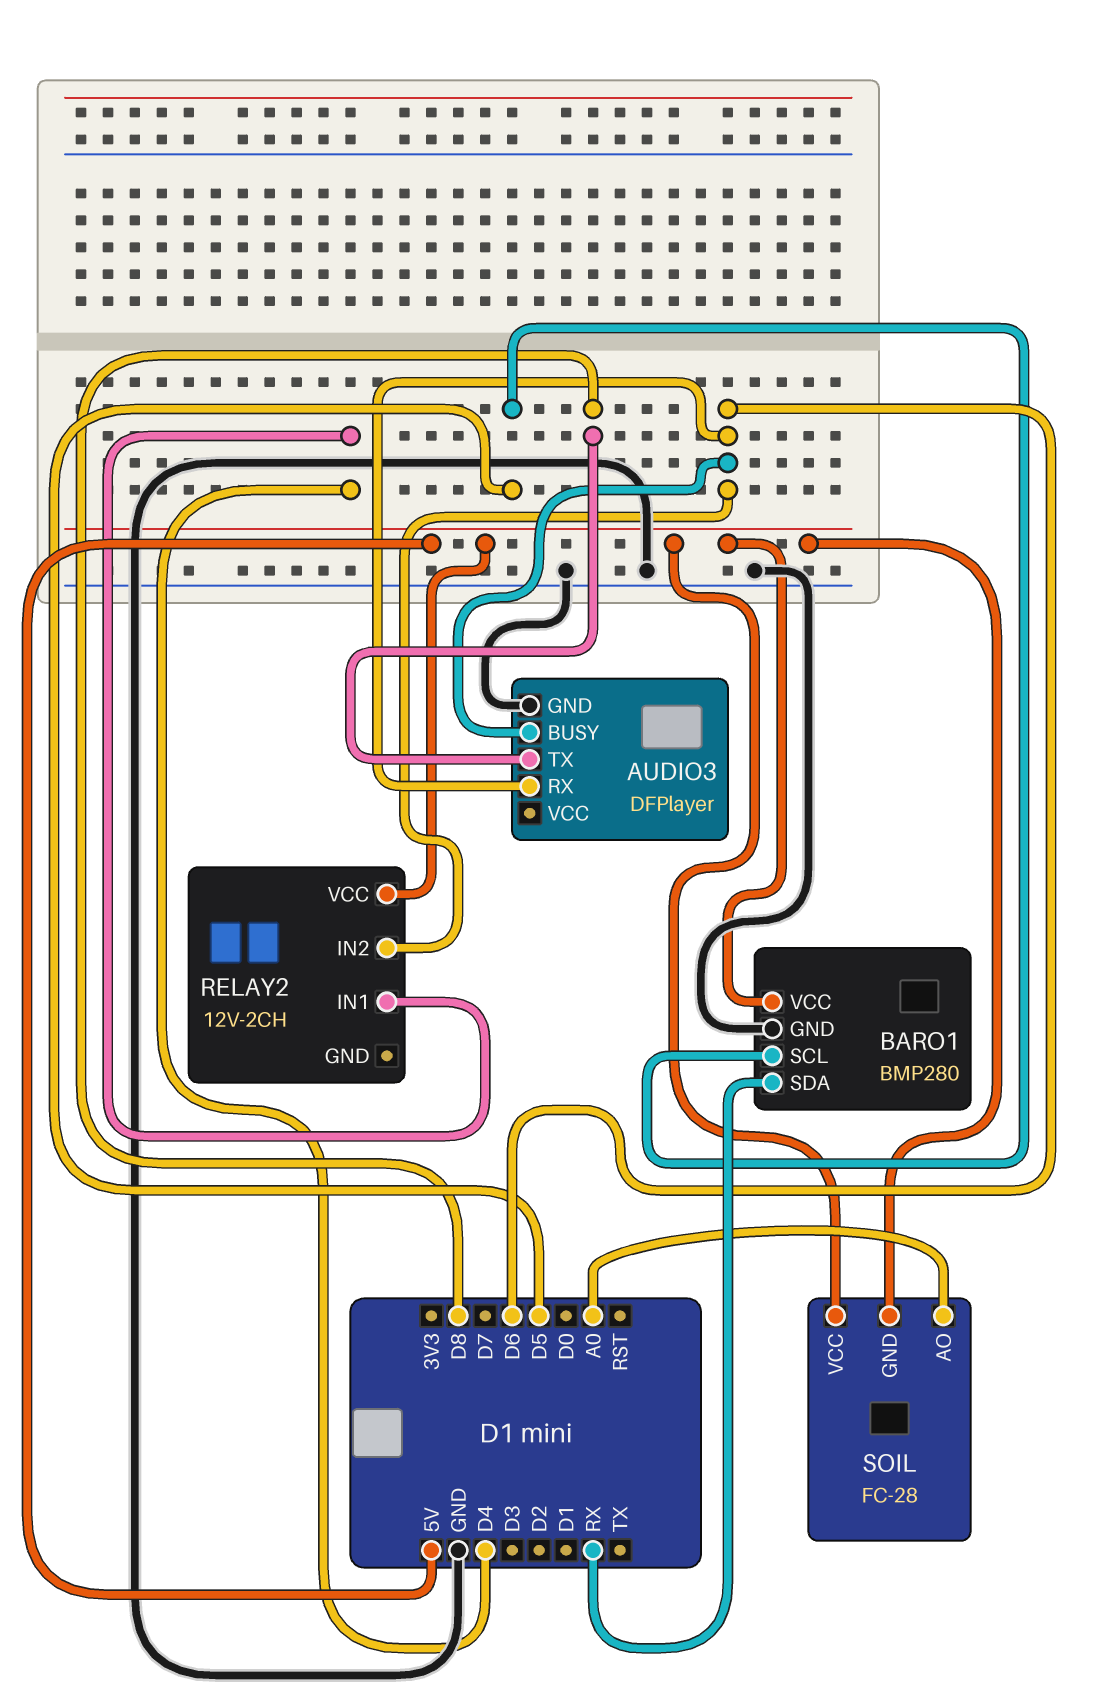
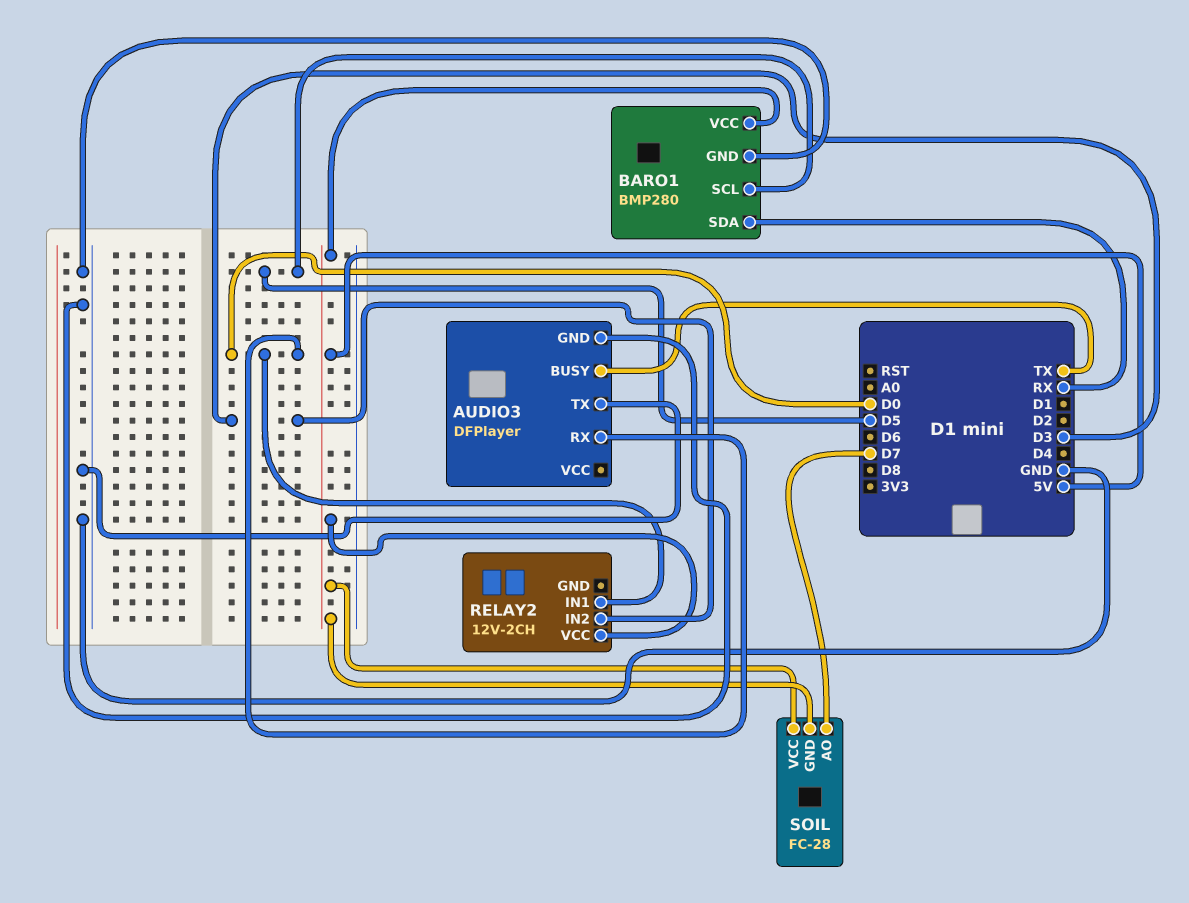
AUDIO3 pin BUSY: D6 -> TX
AUDIO3 pin RX: D6 -> D0
AUDIO3 pin TX: D8 -> GND
RELAY2 pin IN1: D4 -> D0
RELAY2 pin IN2: D6 -> D3
SOIL pin AO: A0 -> D7

